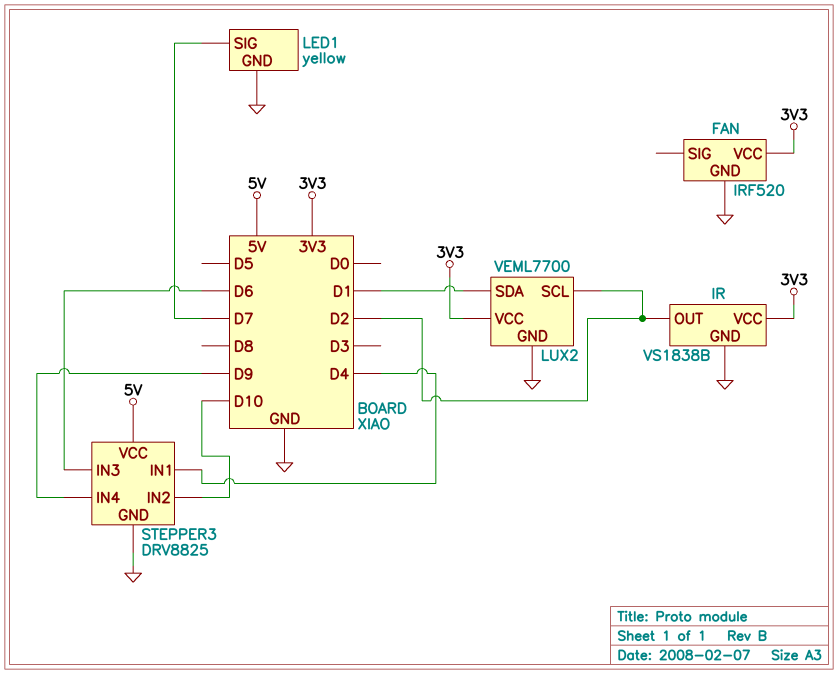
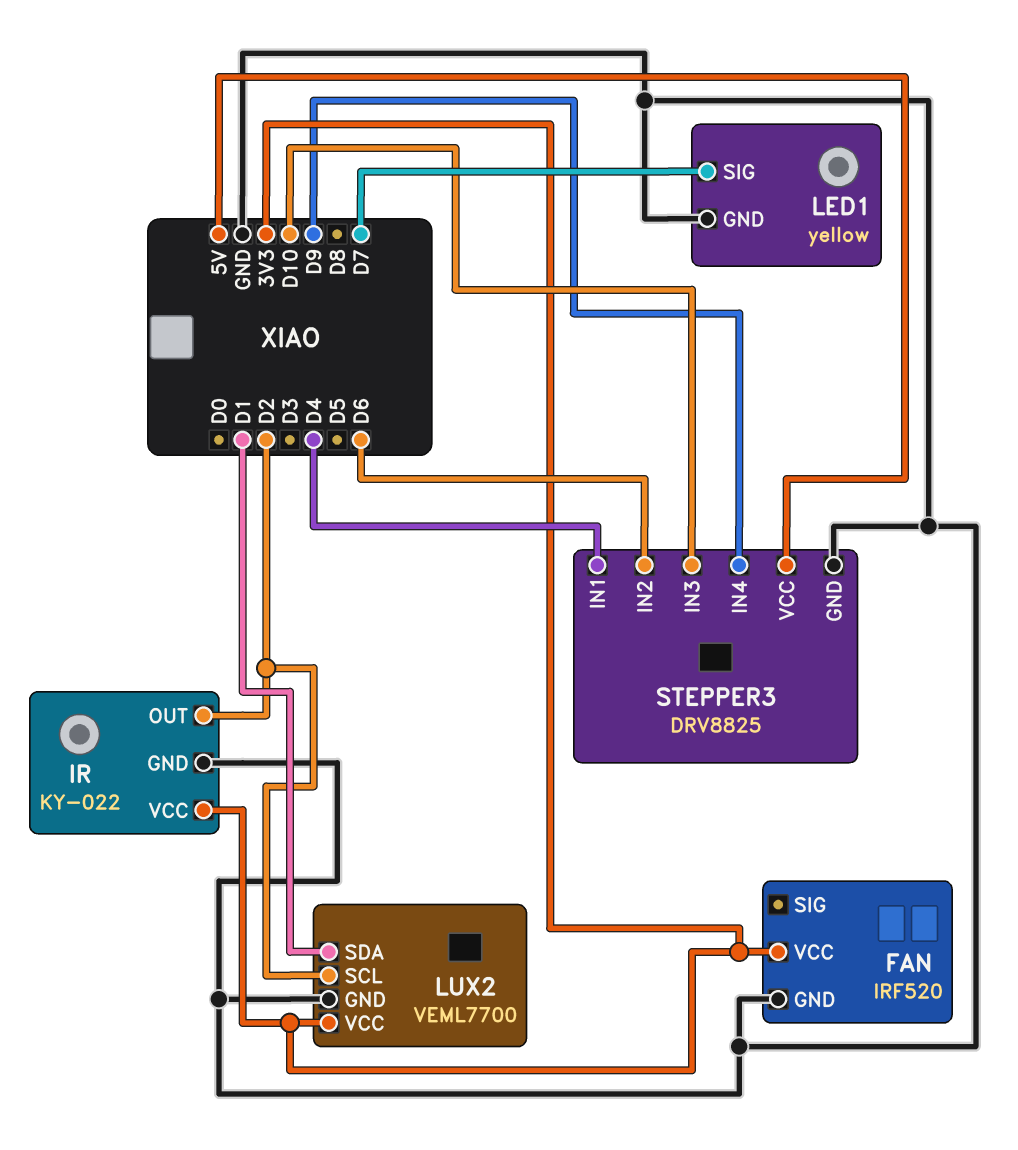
IR: VS1838B -> KY-022
STEPPER3 pin IN2: D10 -> D6
STEPPER3 pin IN3: D6 -> D10

